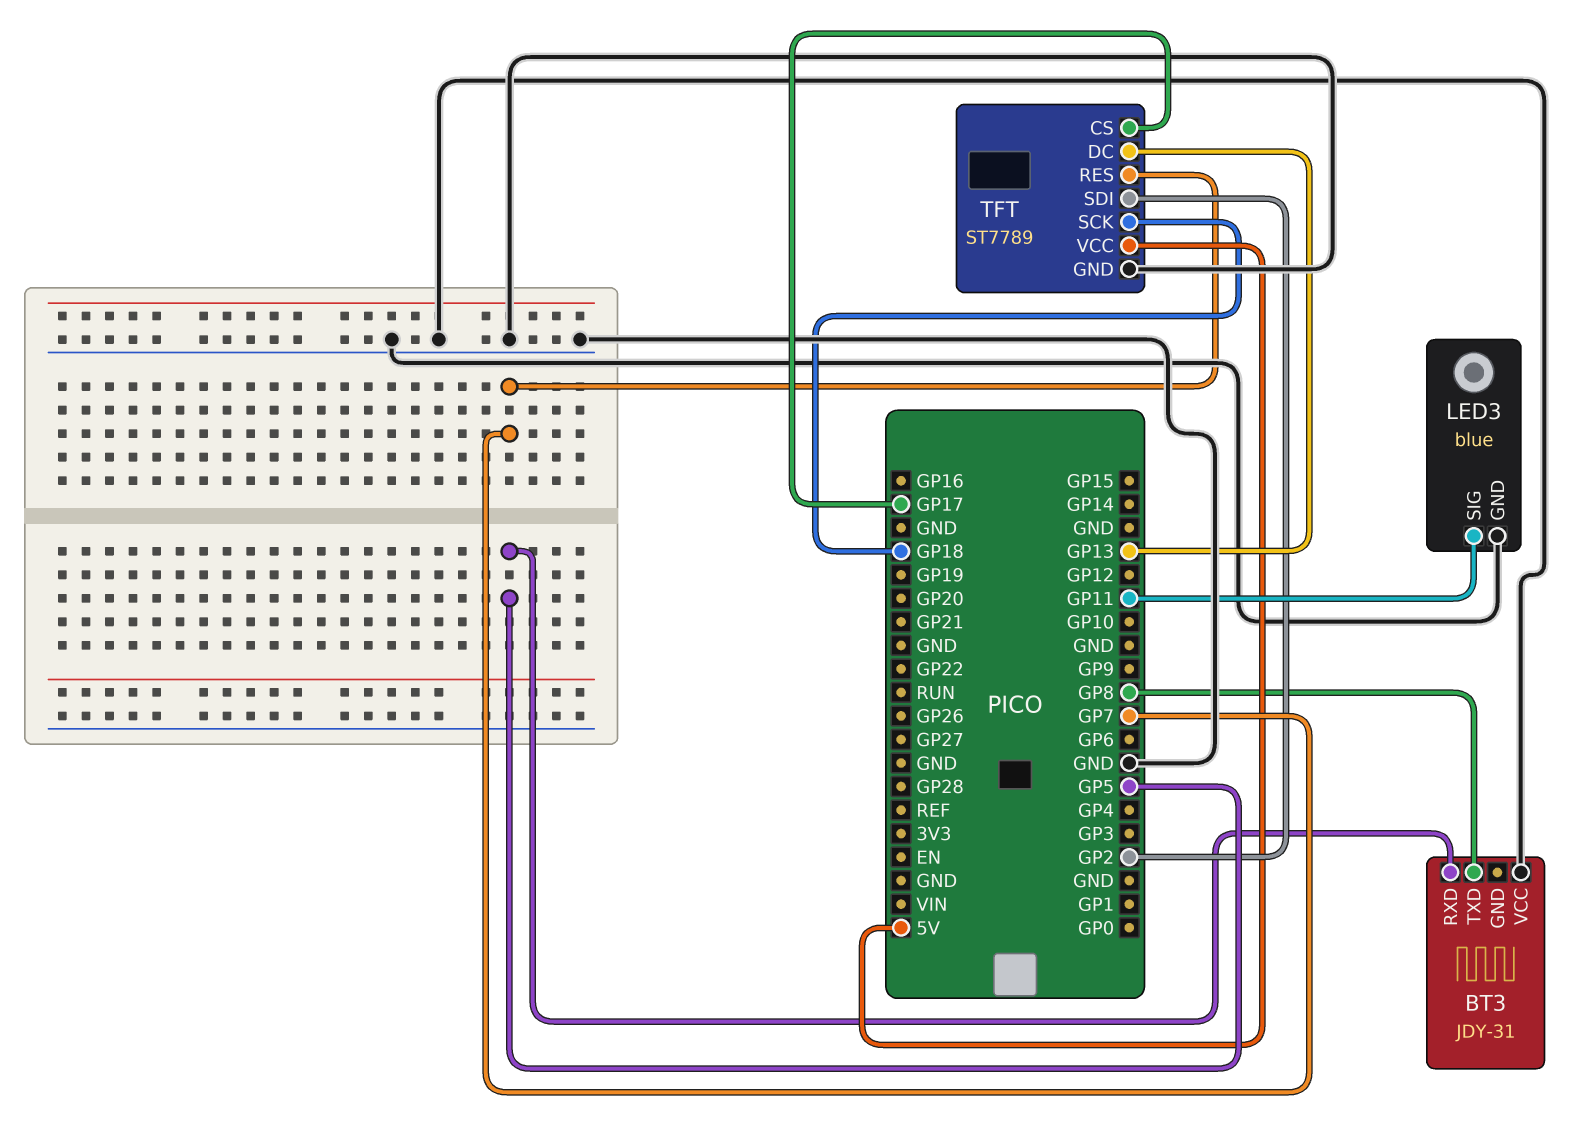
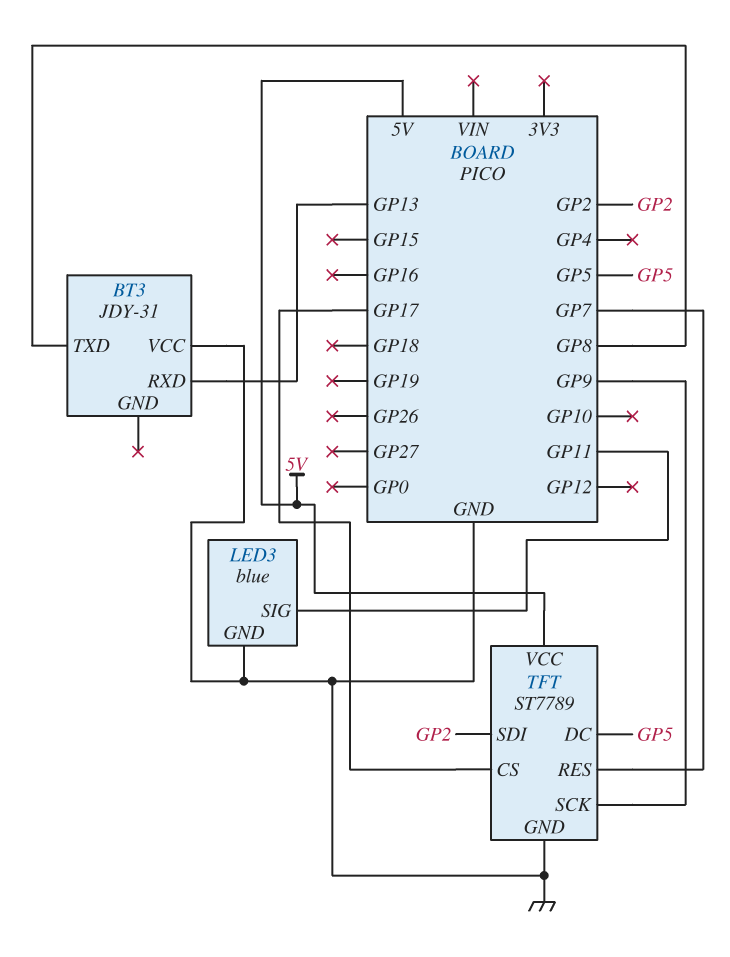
BT3 pin RXD: GP5 -> GP13
TFT pin DC: GP13 -> GP5
TFT pin SCK: GP18 -> GP9

